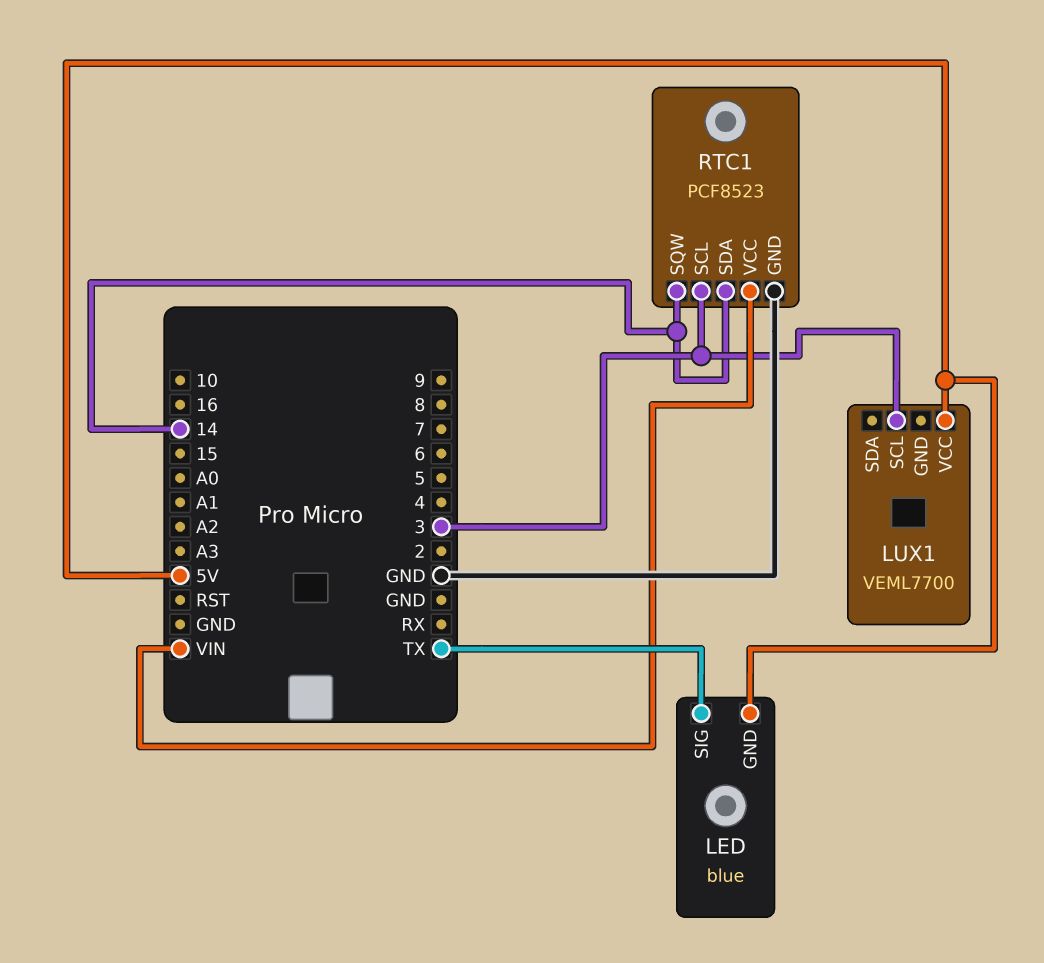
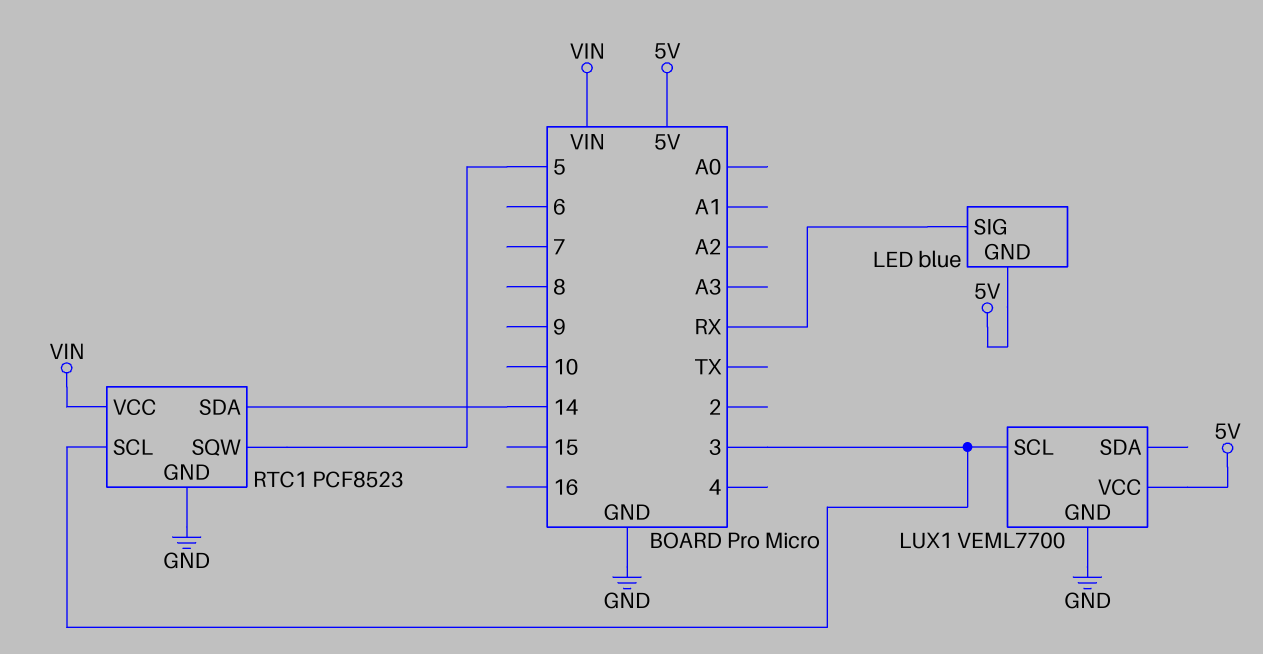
LED pin SIG: TX -> RX
LUX1 pin GND: none -> GND
RTC1 pin SQW: 14 -> 5

